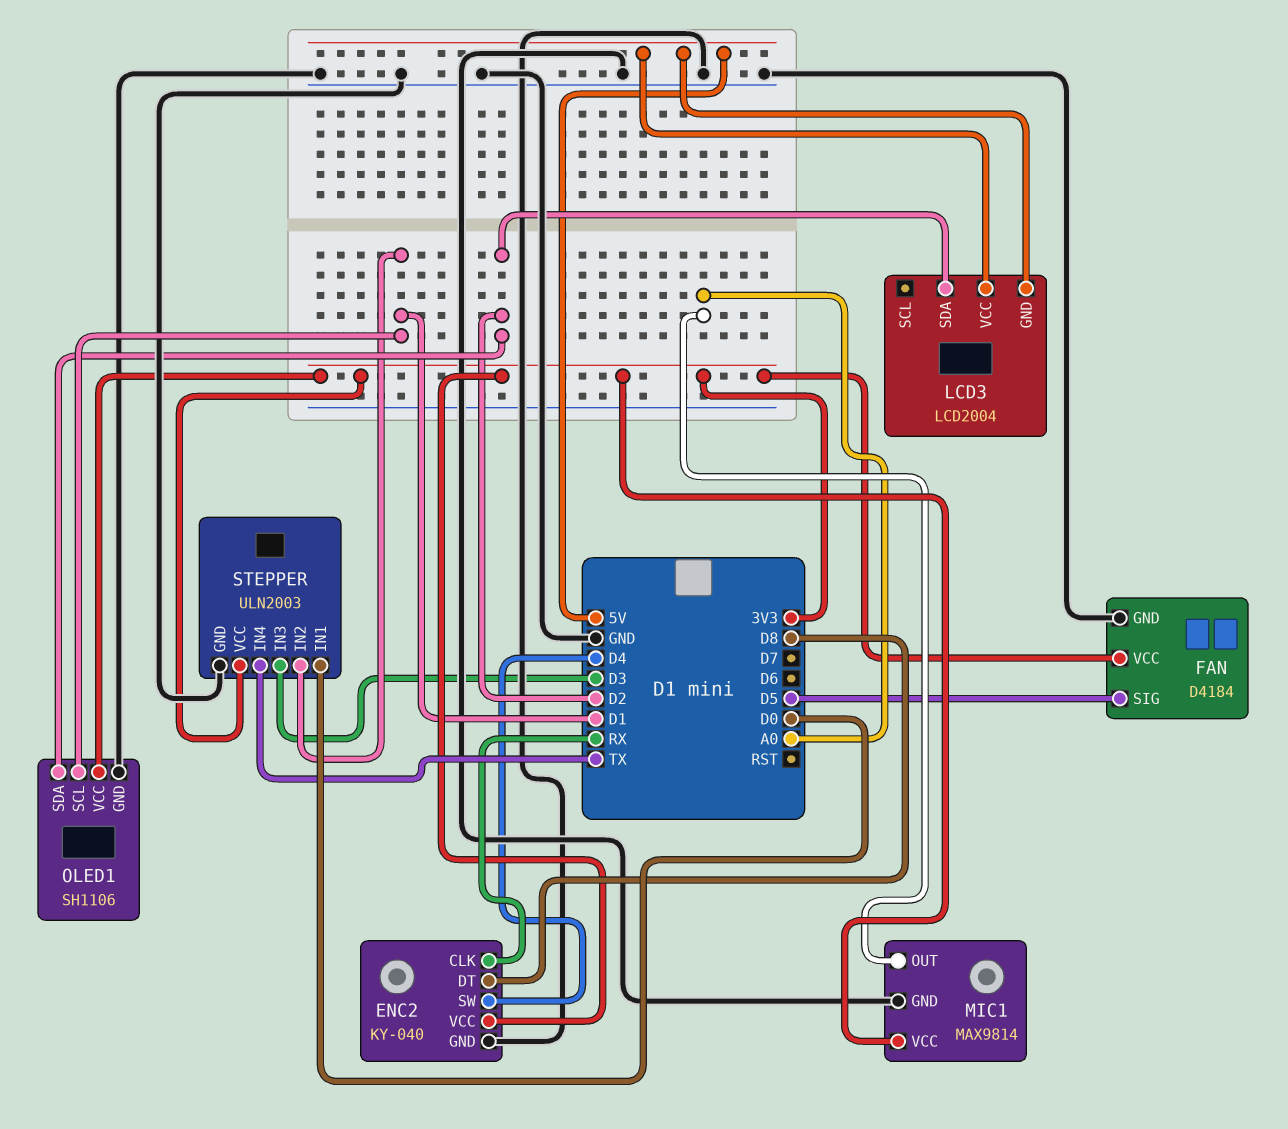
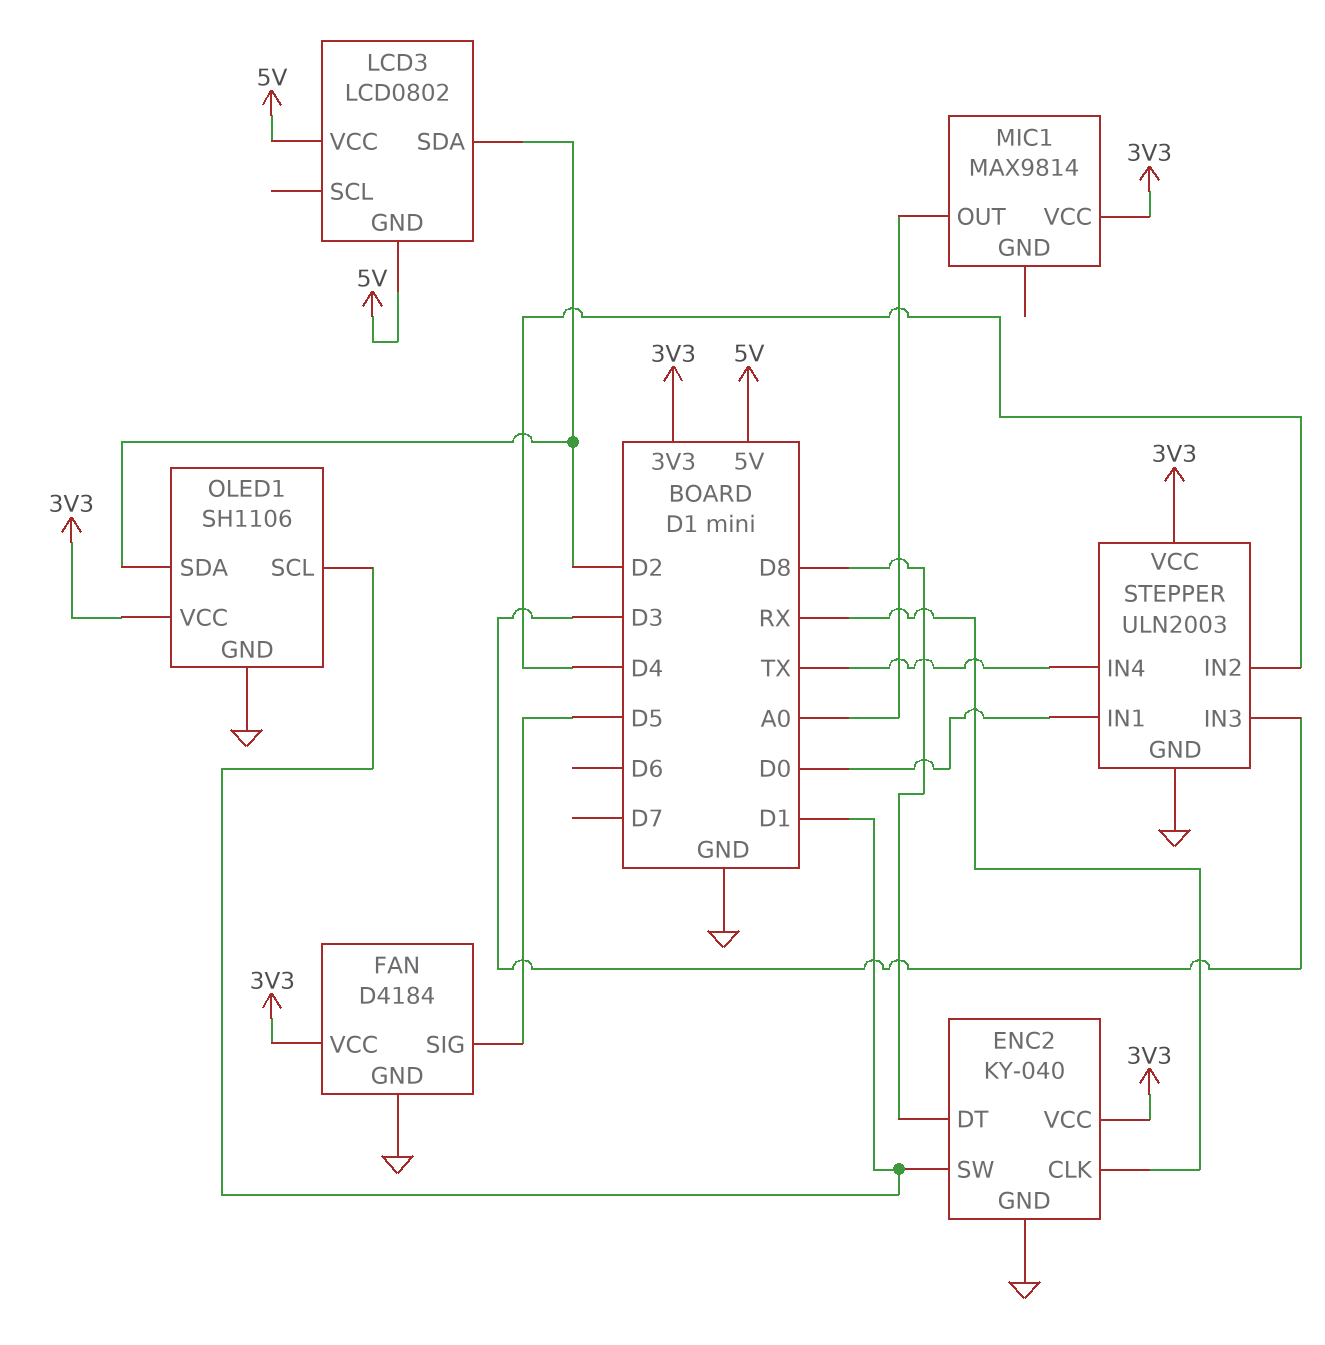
ENC2 pin SW: D4 -> D1
LCD3: LCD2004 -> LCD0802
MIC1 pin GND: GND -> none
STEPPER pin IN2: D1 -> D4

